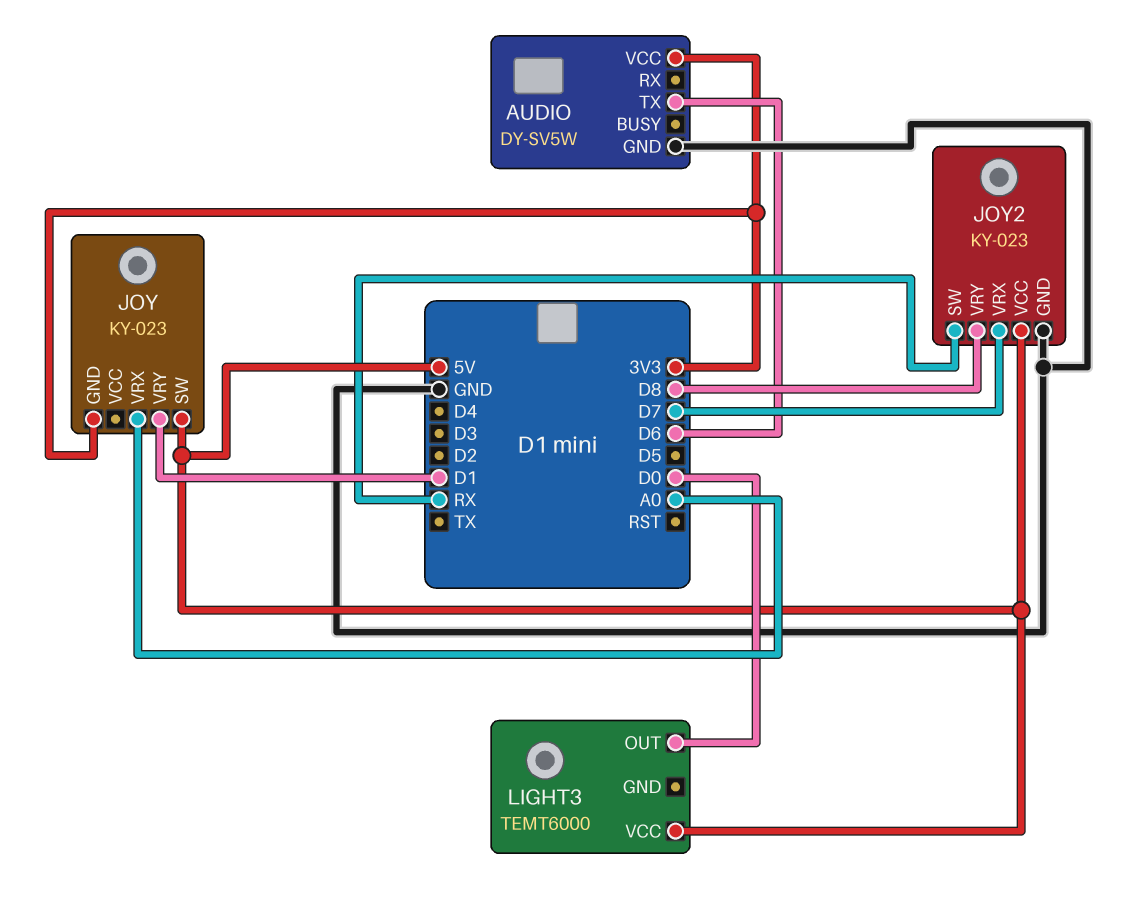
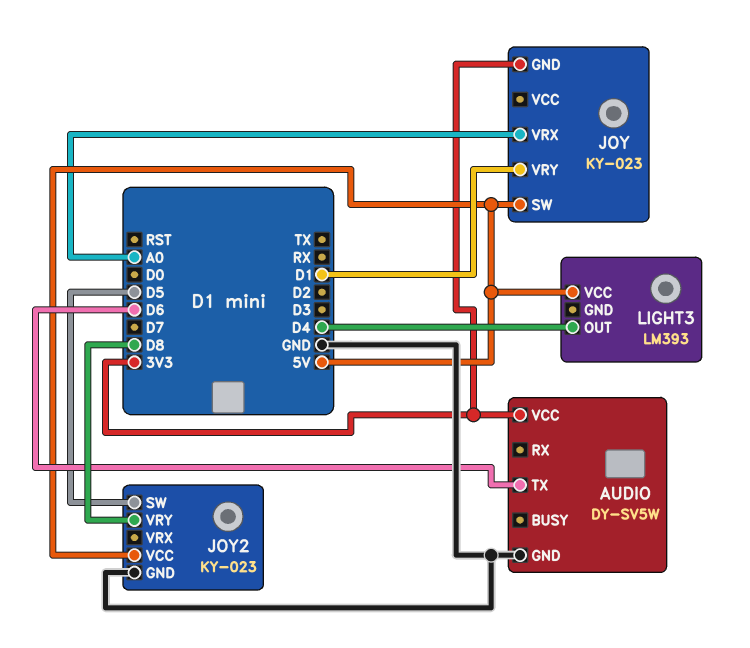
JOY2 pin SW: RX -> D5
JOY2 pin VRX: D7 -> none
LIGHT3: TEMT6000 -> LM393
LIGHT3 pin OUT: D0 -> D4

